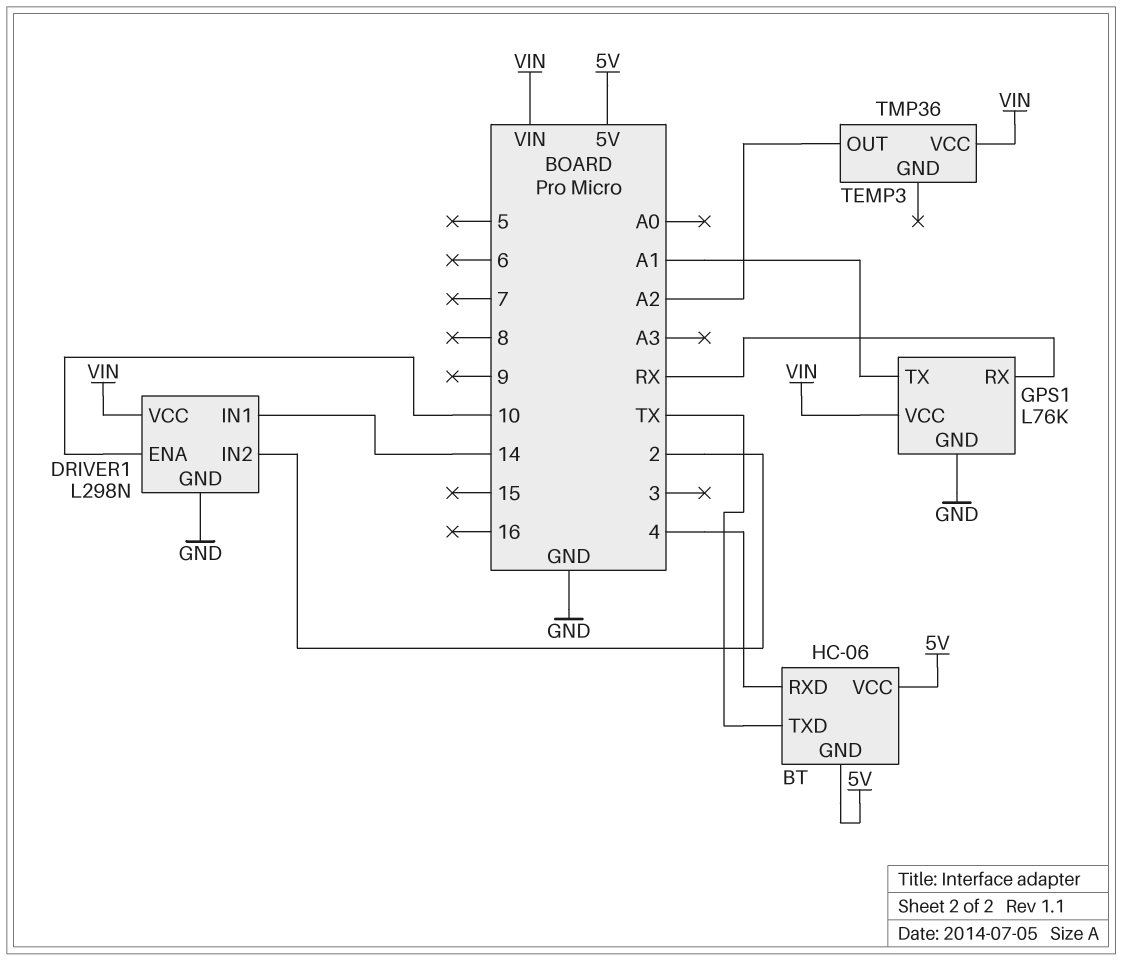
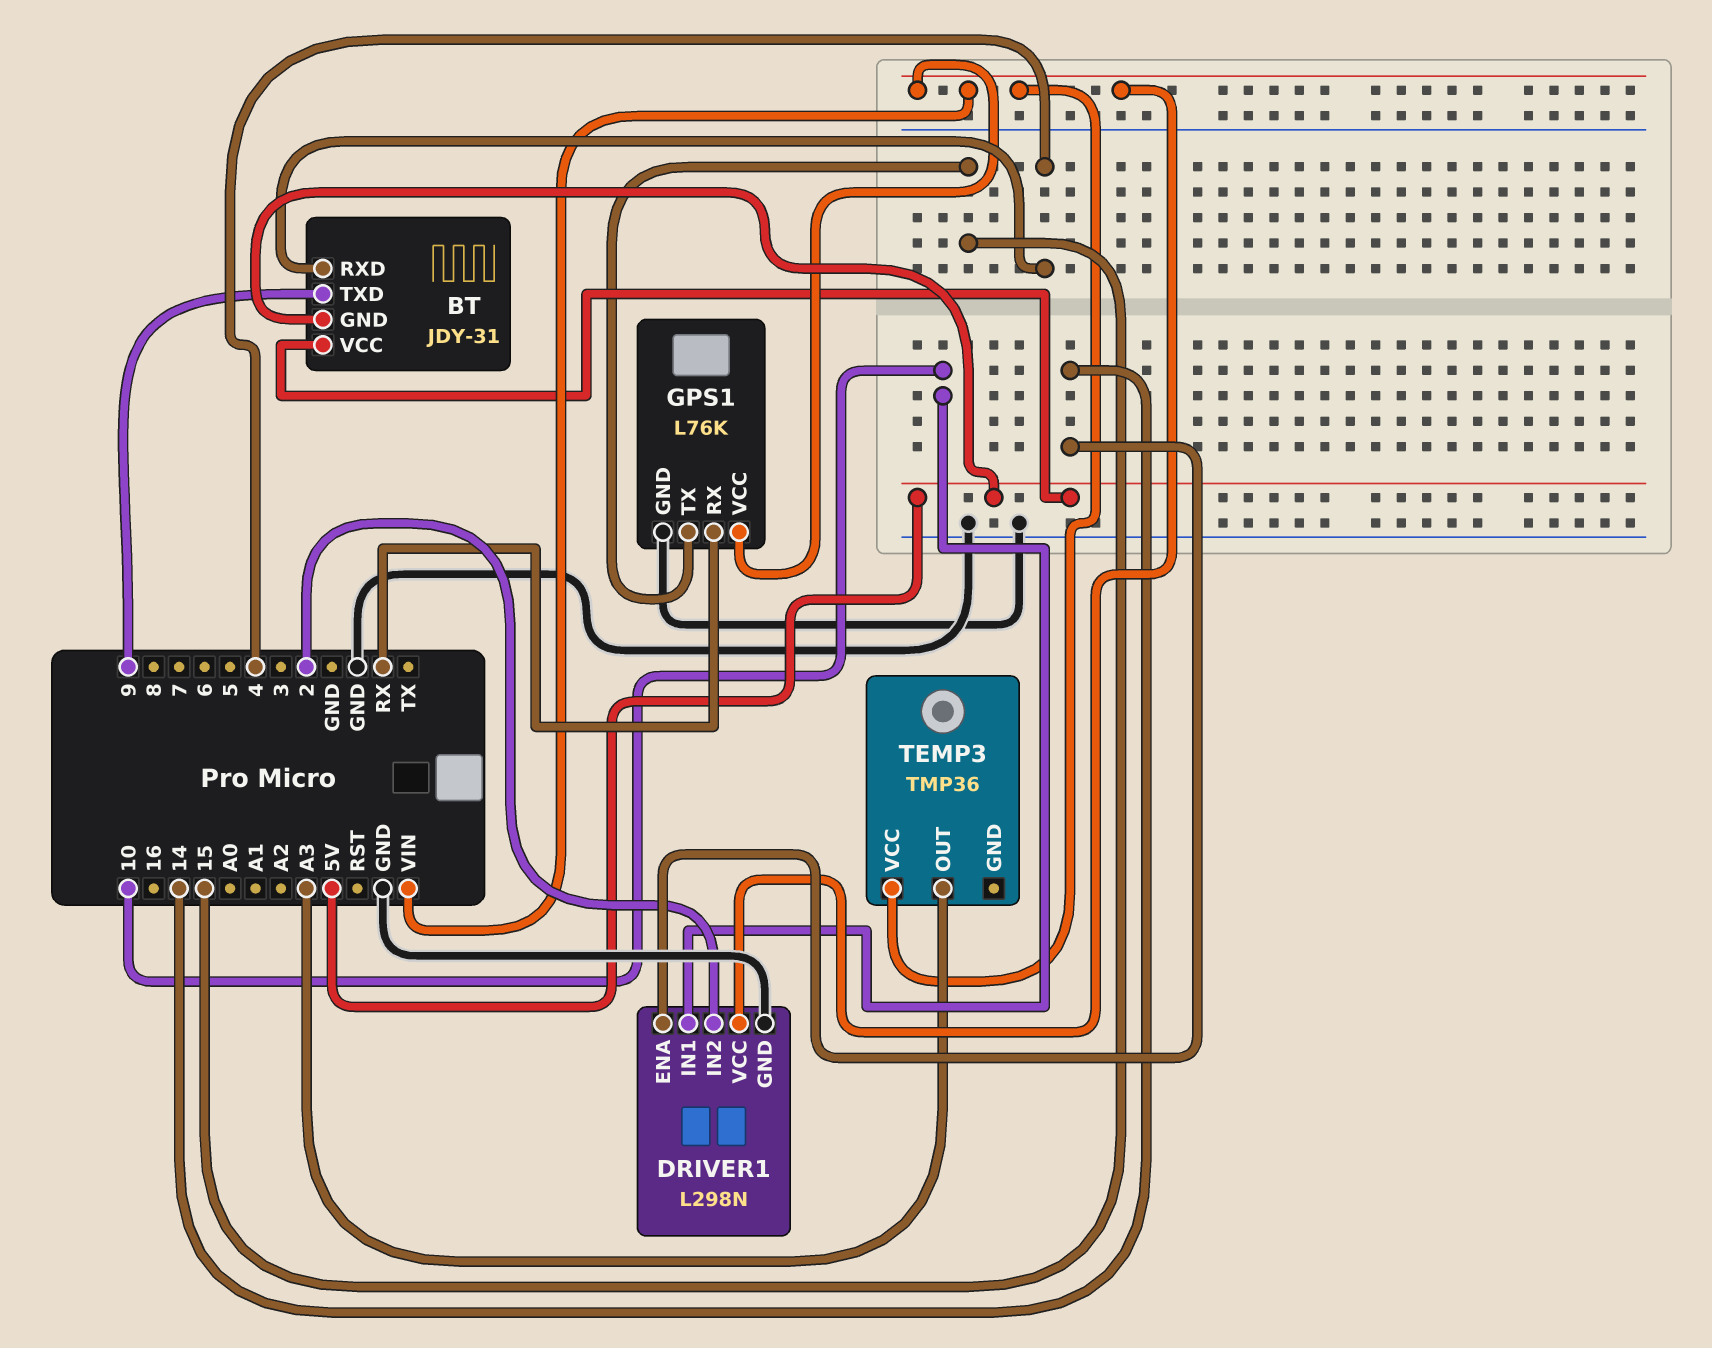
BT: HC-06 -> JDY-31
BT pin TXD: TX -> 9
DRIVER1 pin ENA: 10 -> 14
DRIVER1 pin IN1: 14 -> 10
GPS1 pin TX: A1 -> 15
TEMP3 pin OUT: A2 -> A3

